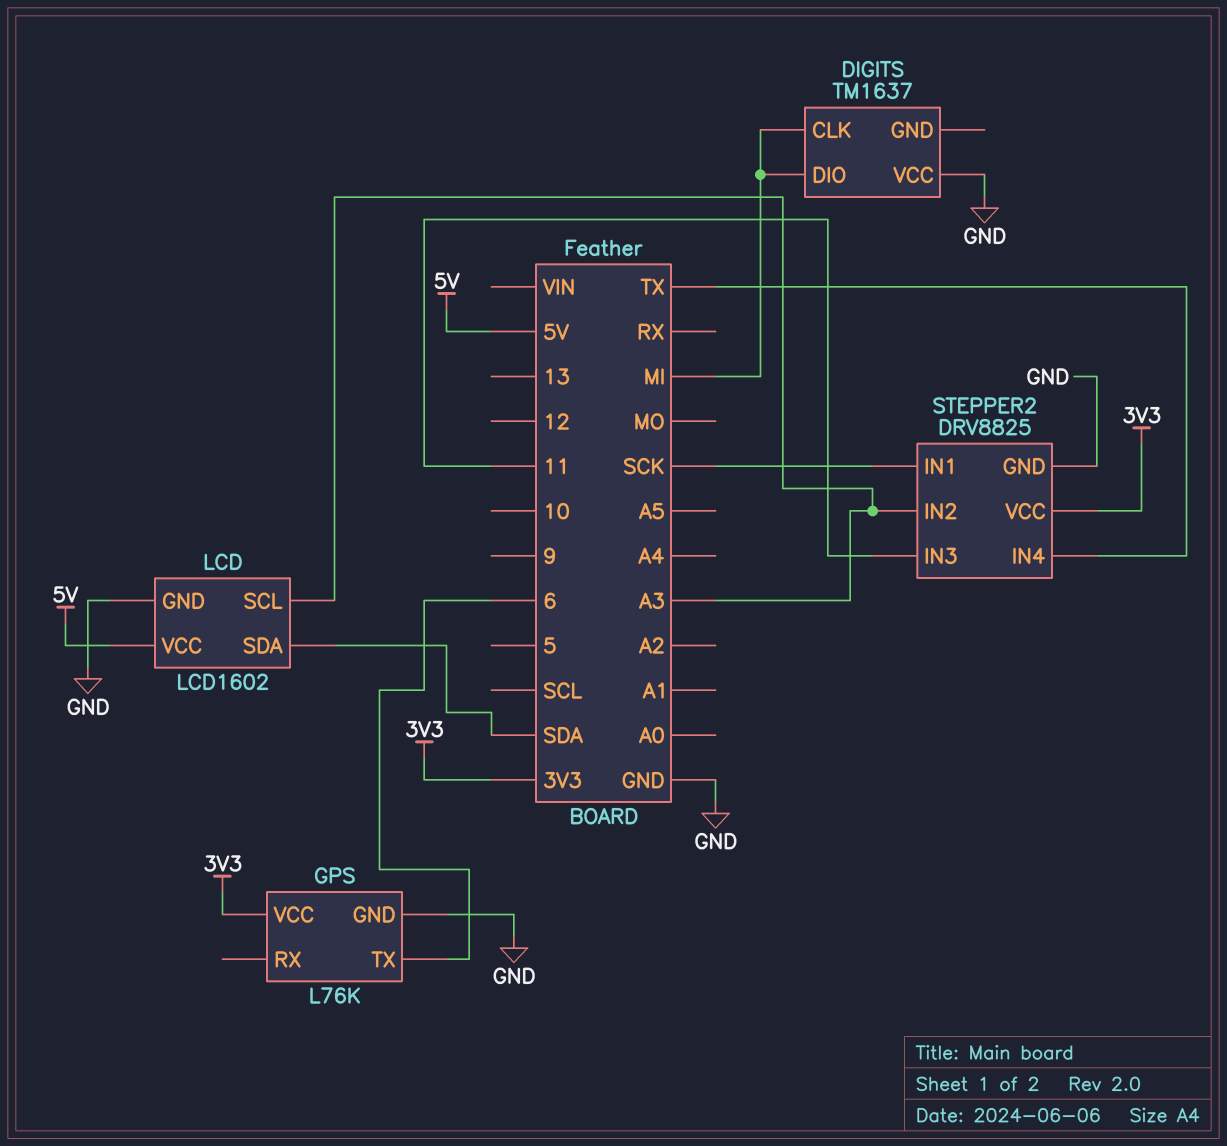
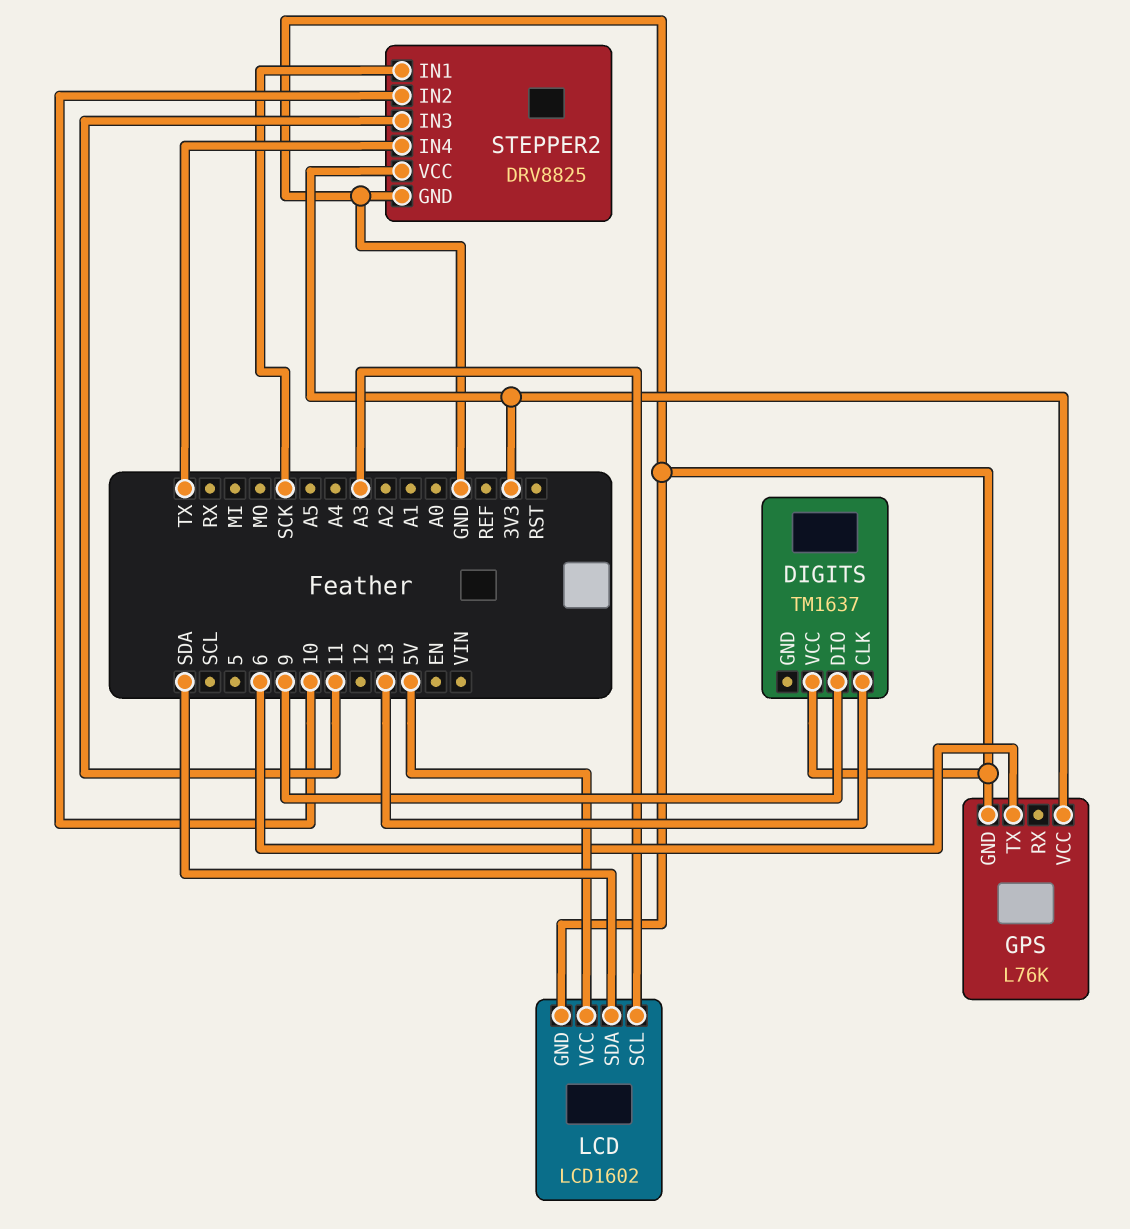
DIGITS pin CLK: MI -> 13
DIGITS pin DIO: MI -> 9
STEPPER2 pin IN2: A3 -> 10

